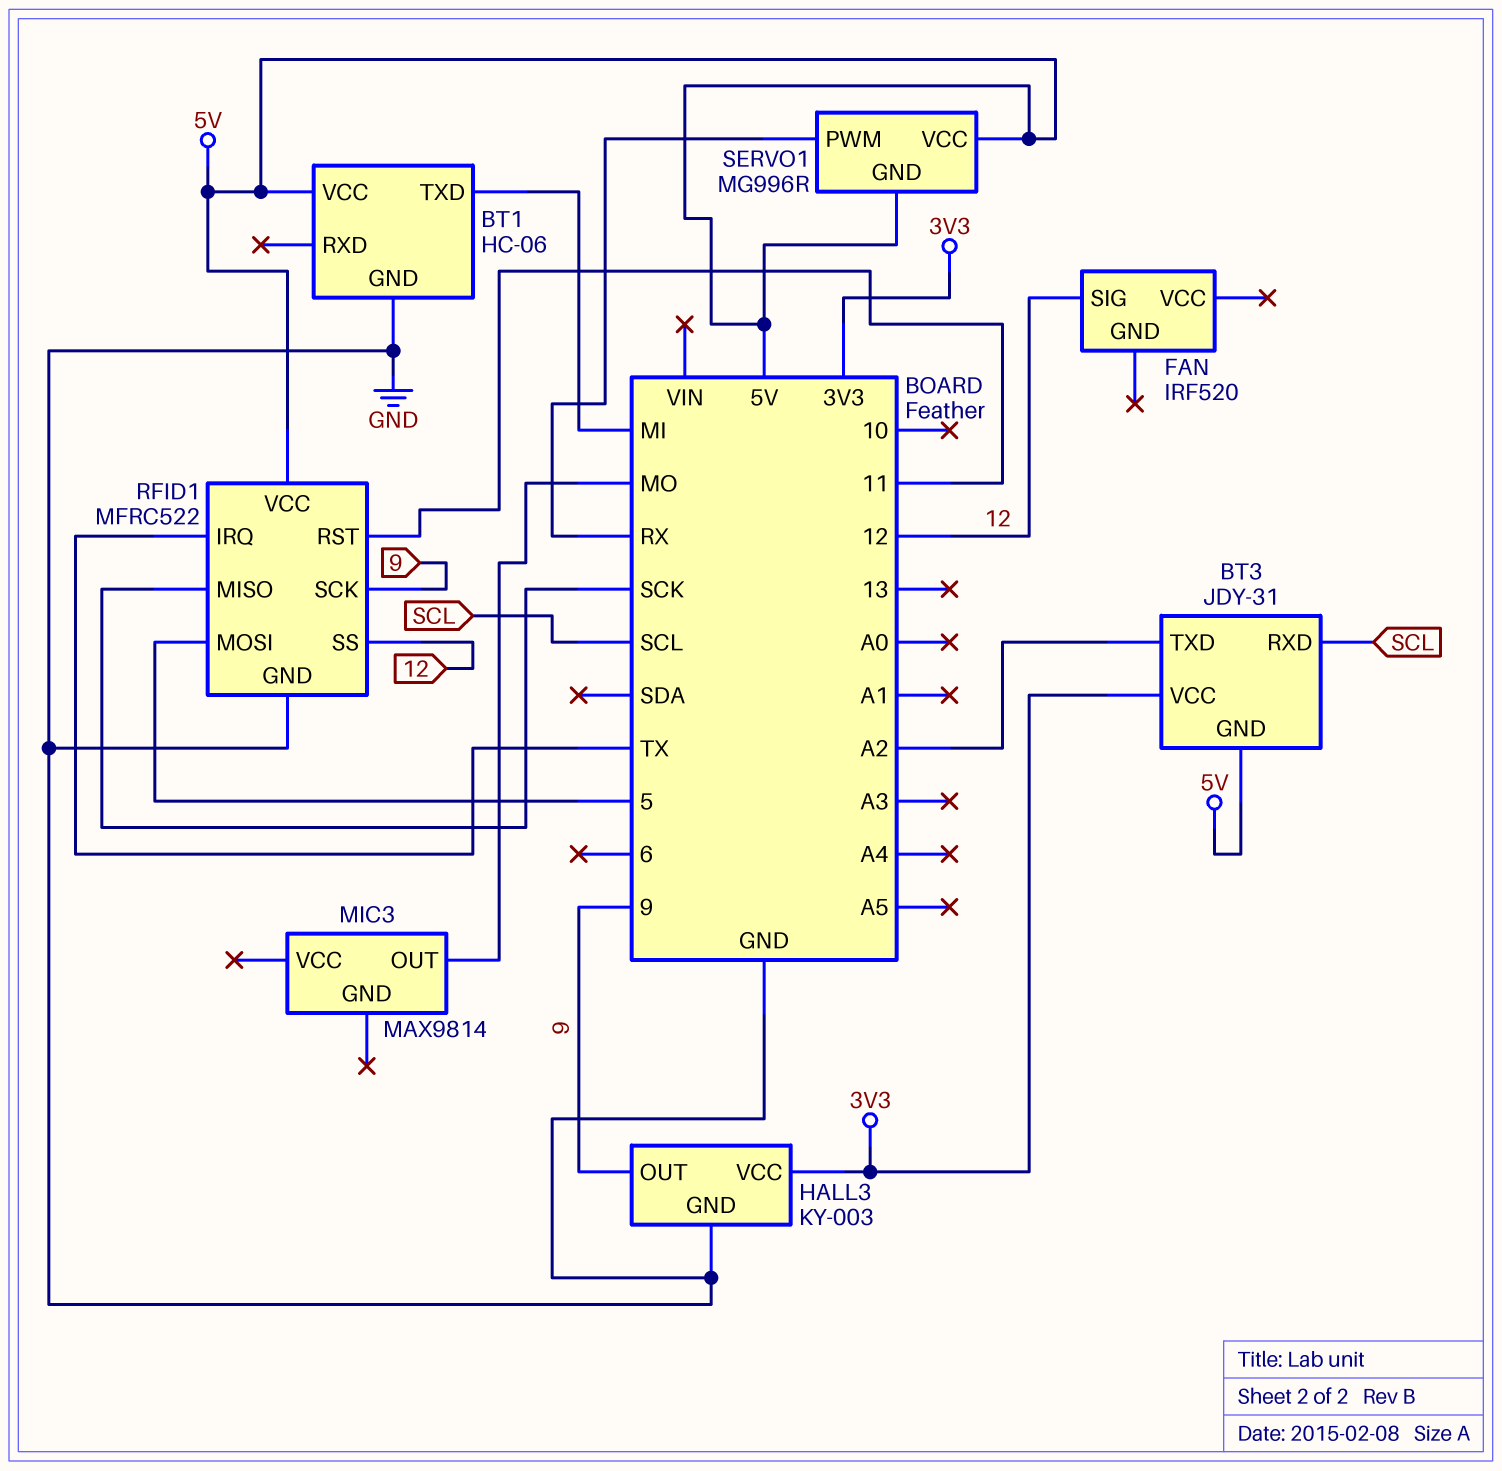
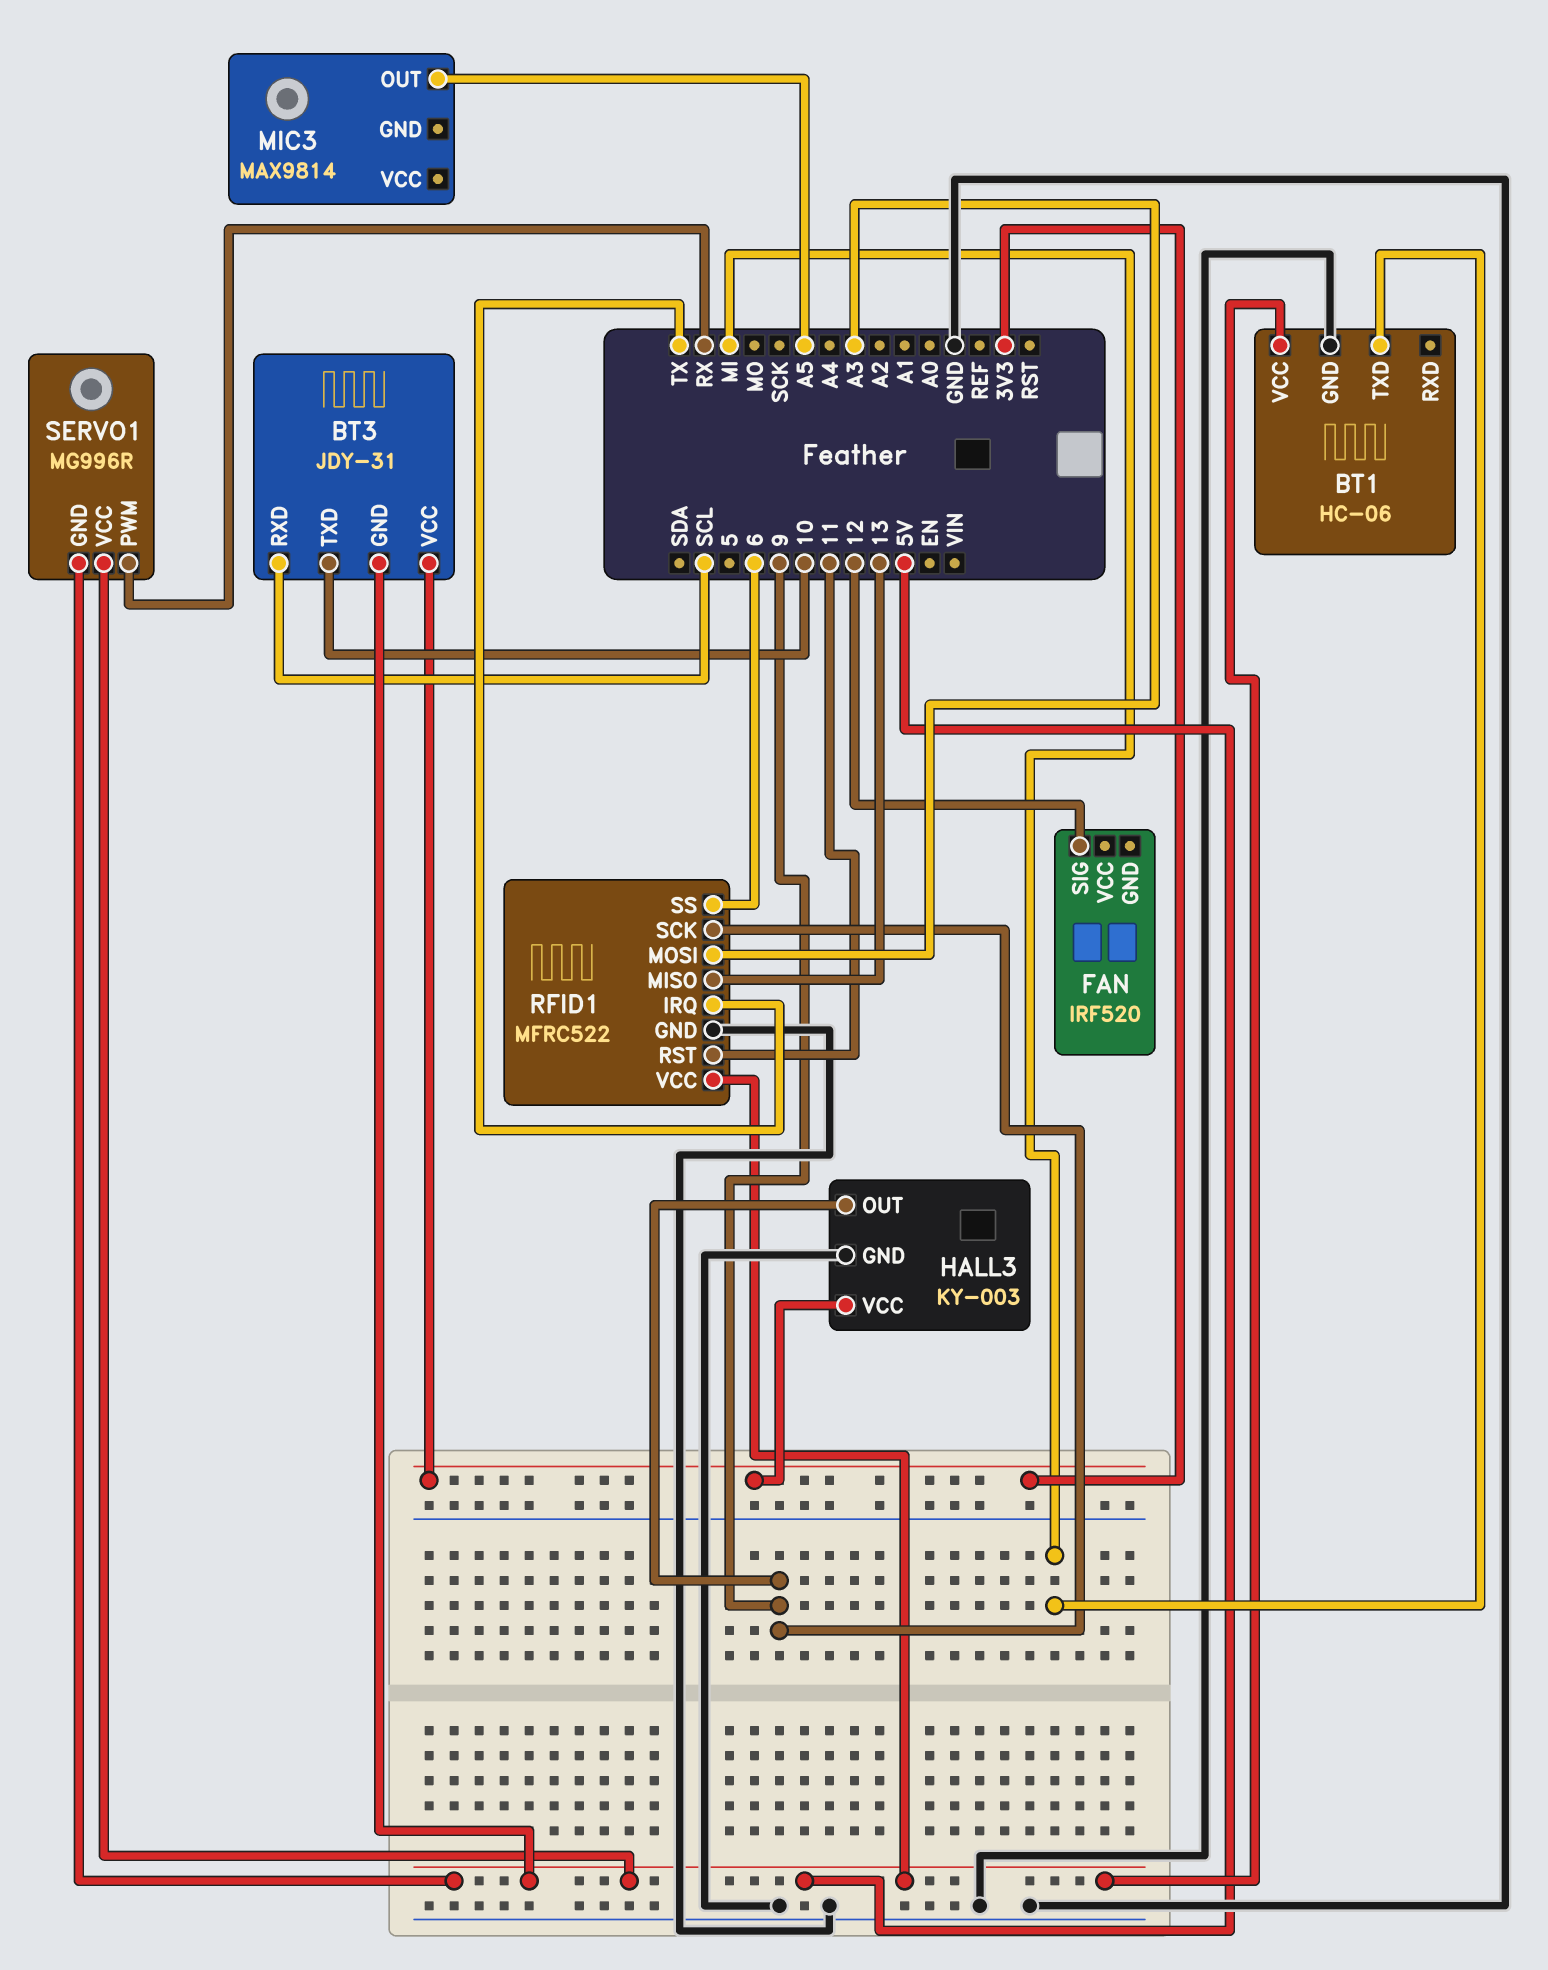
BT3 pin TXD: A2 -> 10
MIC3 pin OUT: MO -> A5
RFID1 pin MISO: SCK -> 13
RFID1 pin MOSI: 5 -> A3
RFID1 pin SS: 12 -> 6

